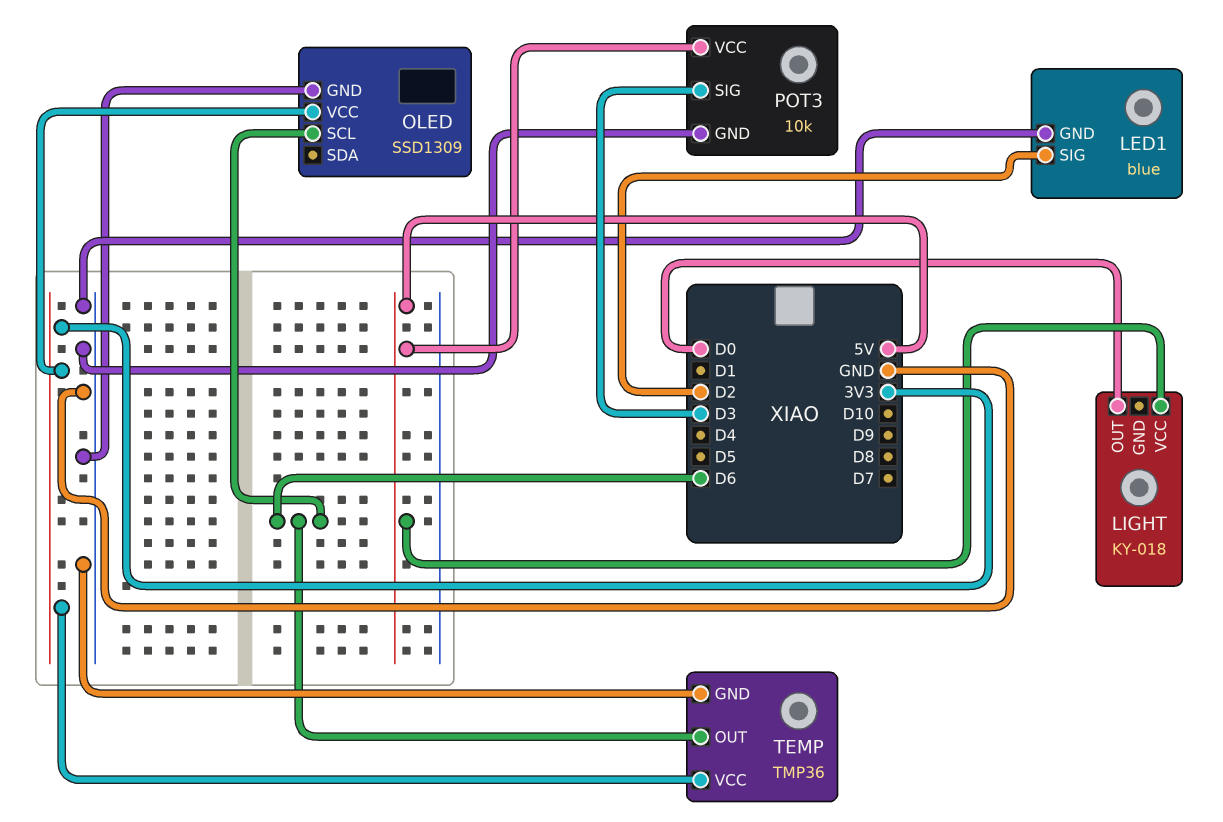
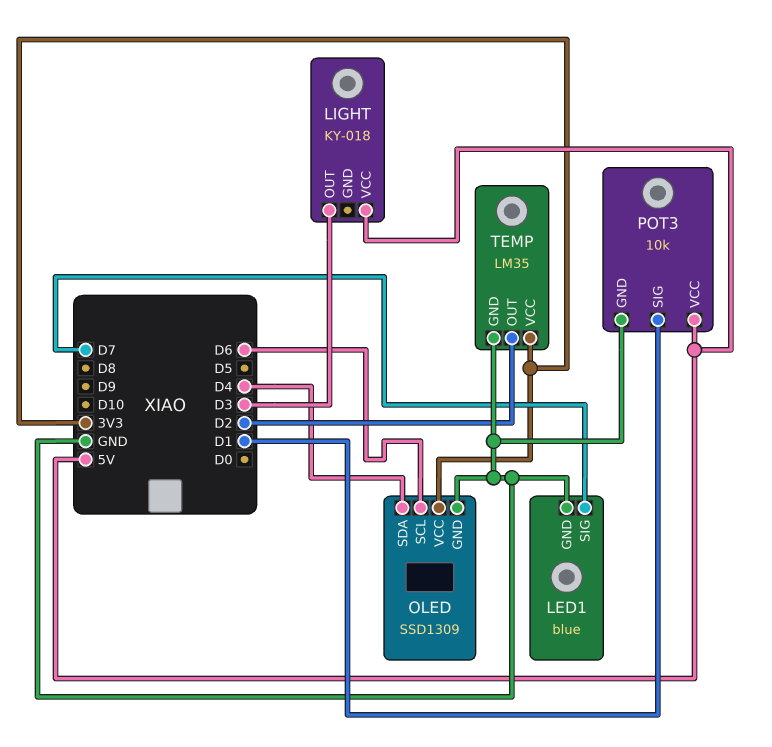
LED1 pin SIG: D2 -> D7
LIGHT pin OUT: D0 -> D3
OLED pin SDA: none -> D4
POT3 pin SIG: D3 -> D1
TEMP: TMP36 -> LM35
TEMP pin OUT: D6 -> D2

